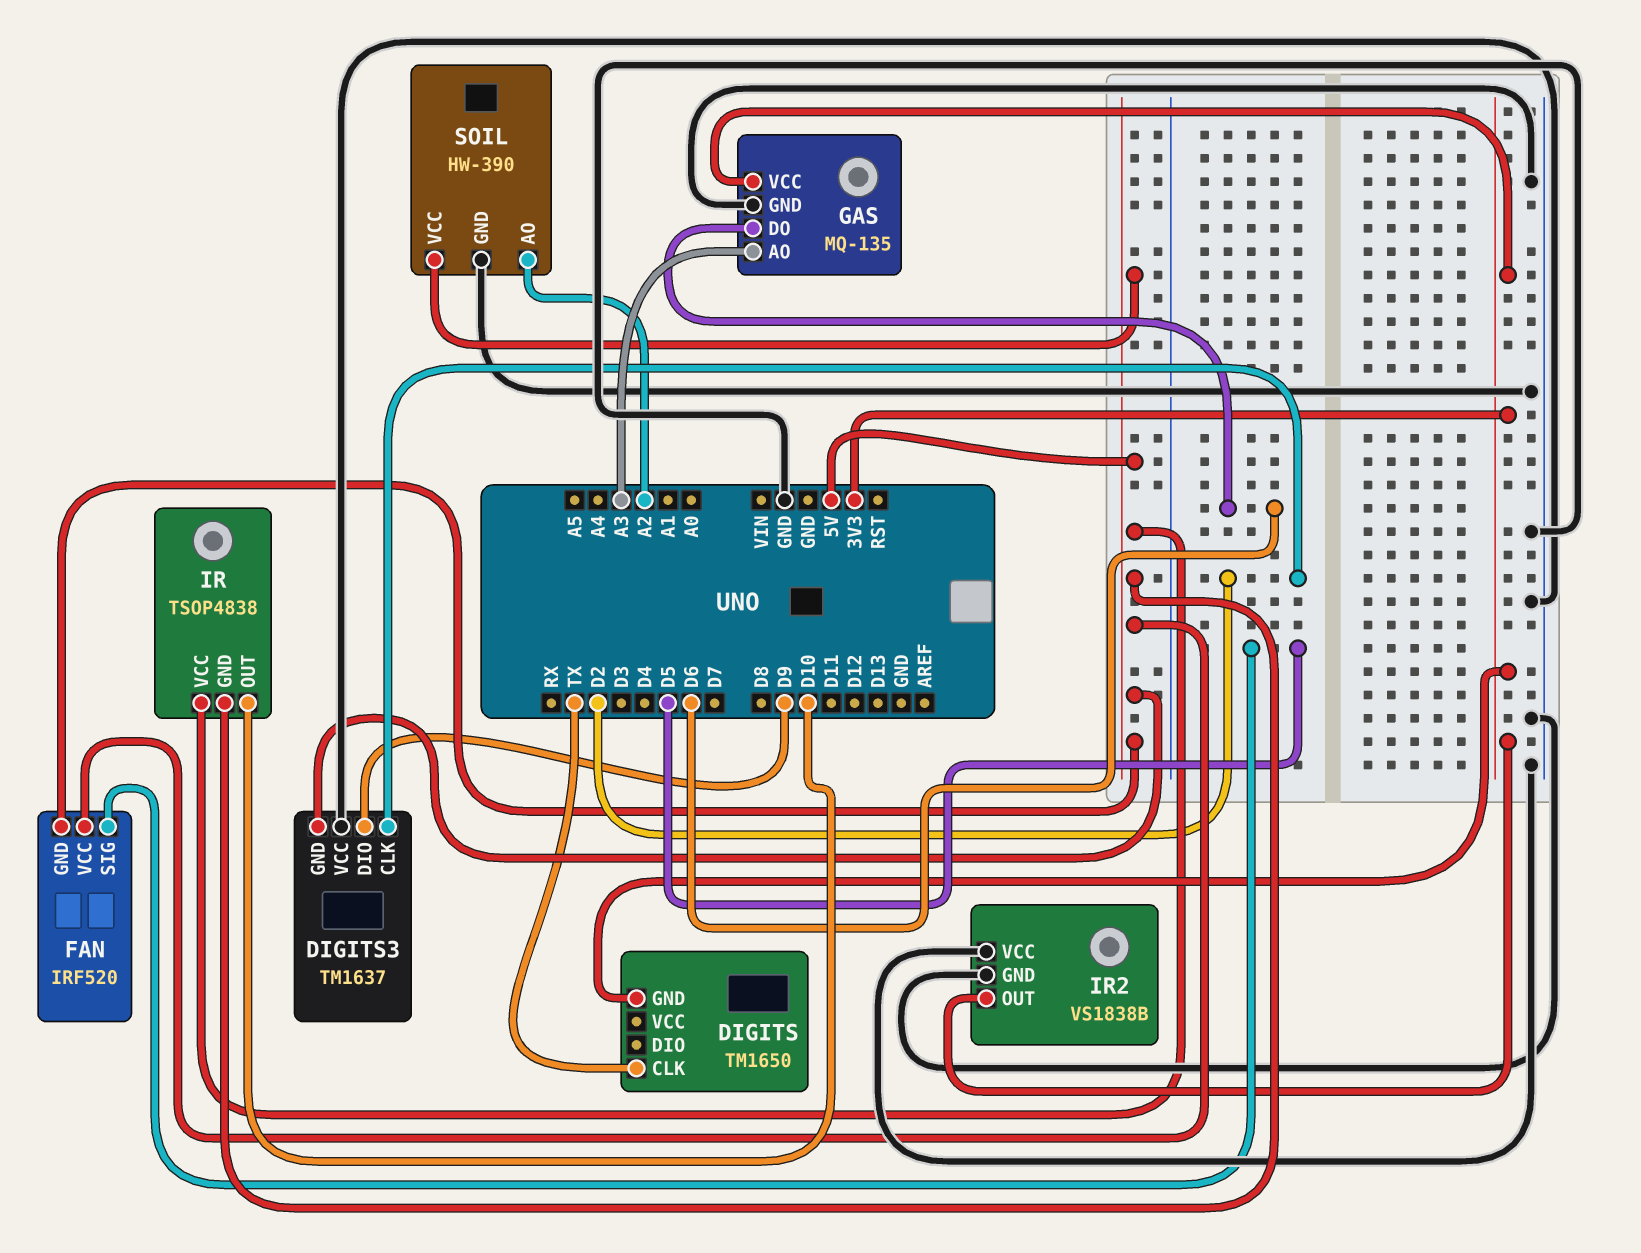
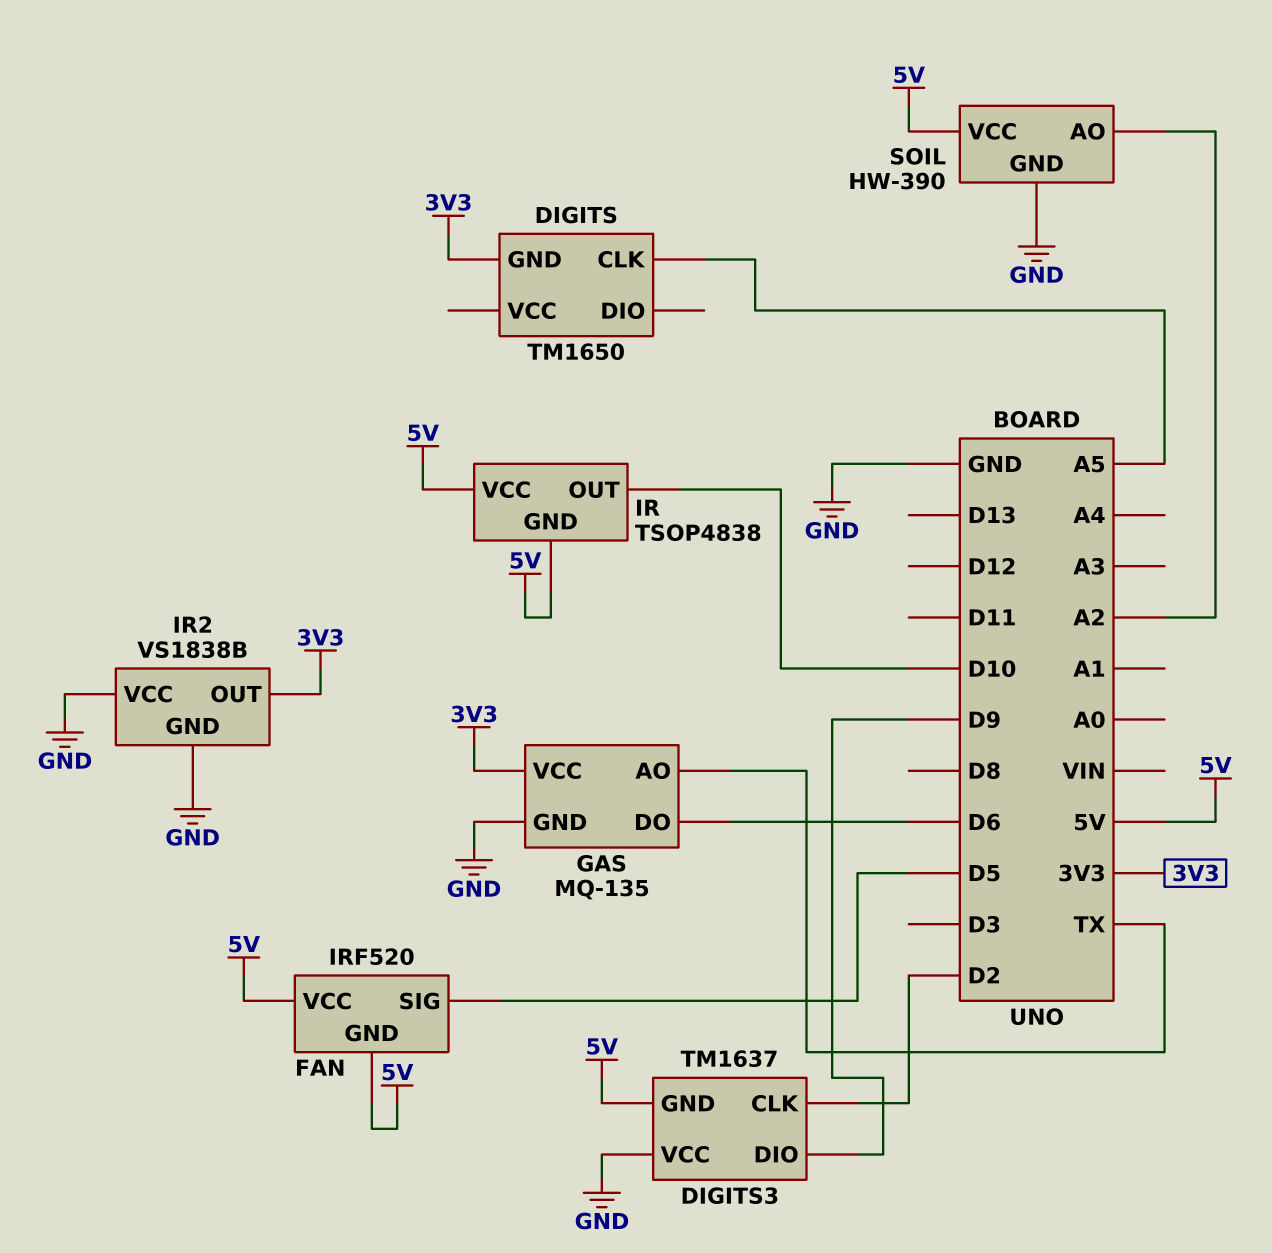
DIGITS pin CLK: TX -> A5
GAS pin AO: A3 -> TX

